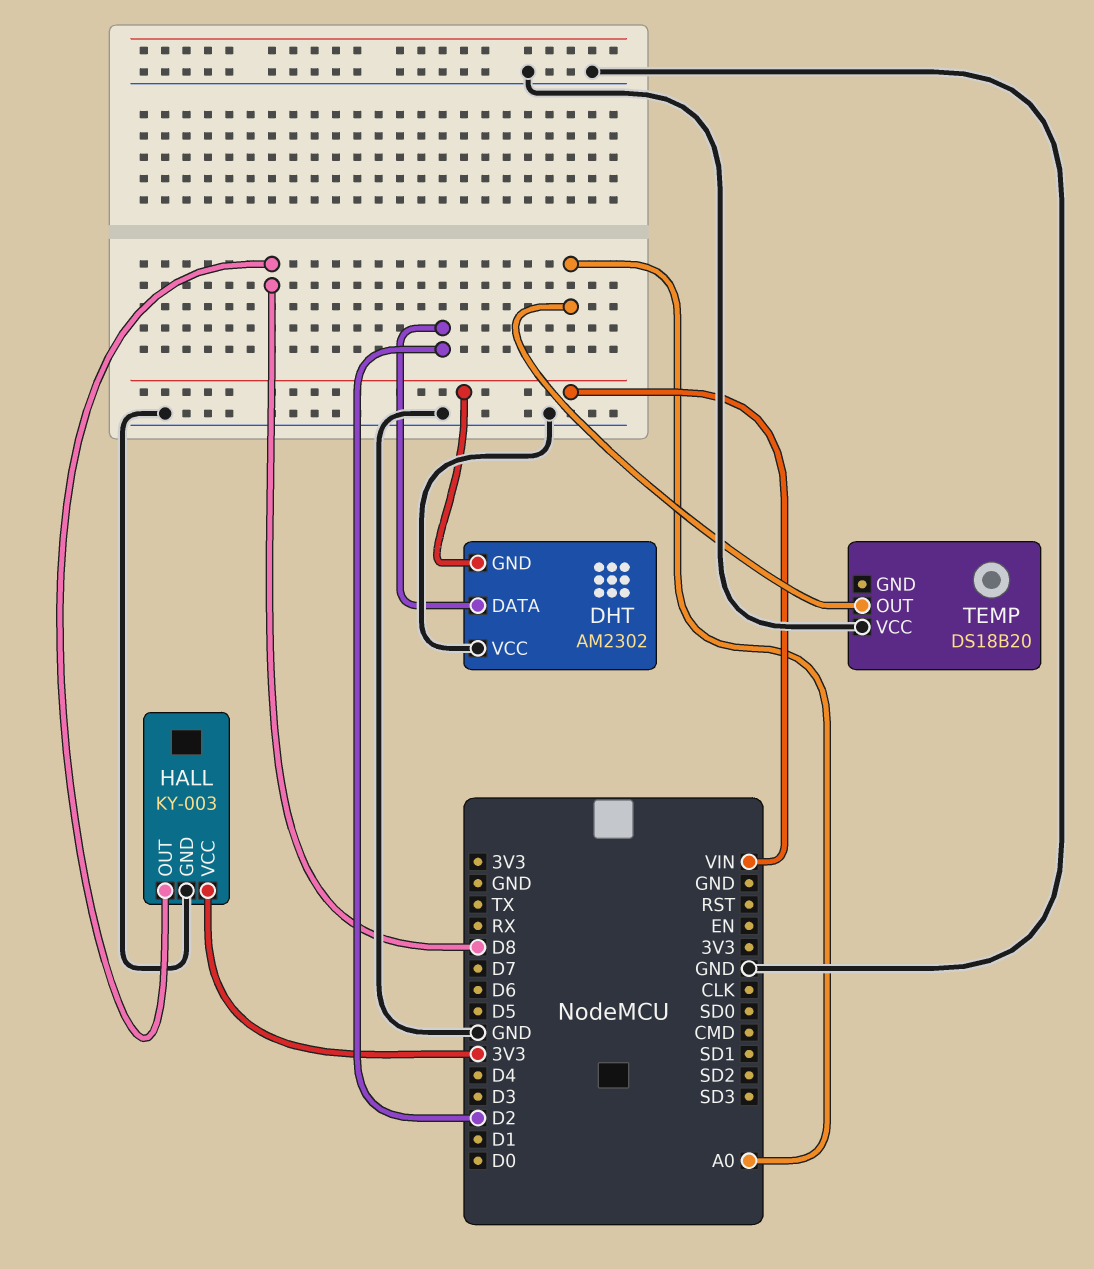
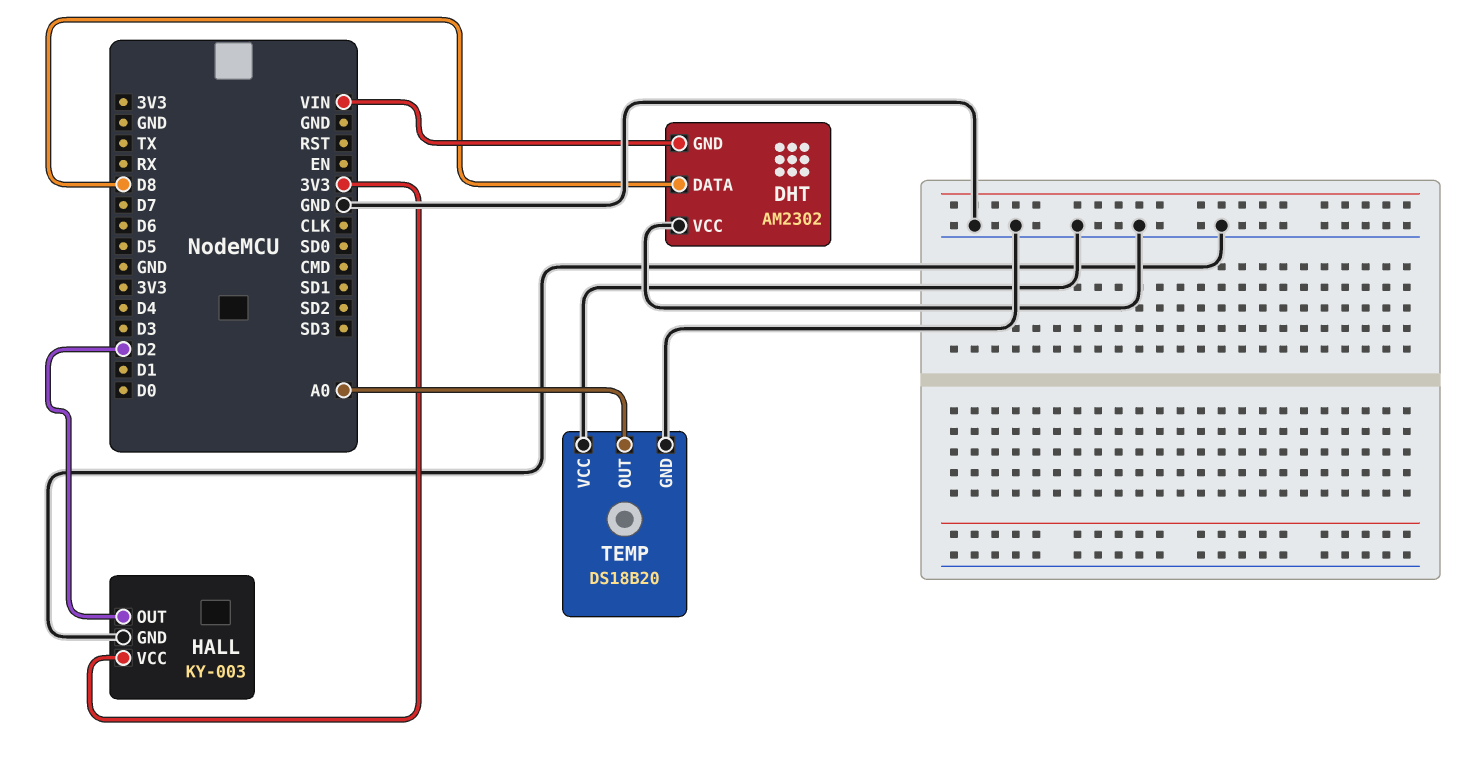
DHT pin DATA: D2 -> D8
HALL pin OUT: D8 -> D2
TEMP pin GND: none -> GND

